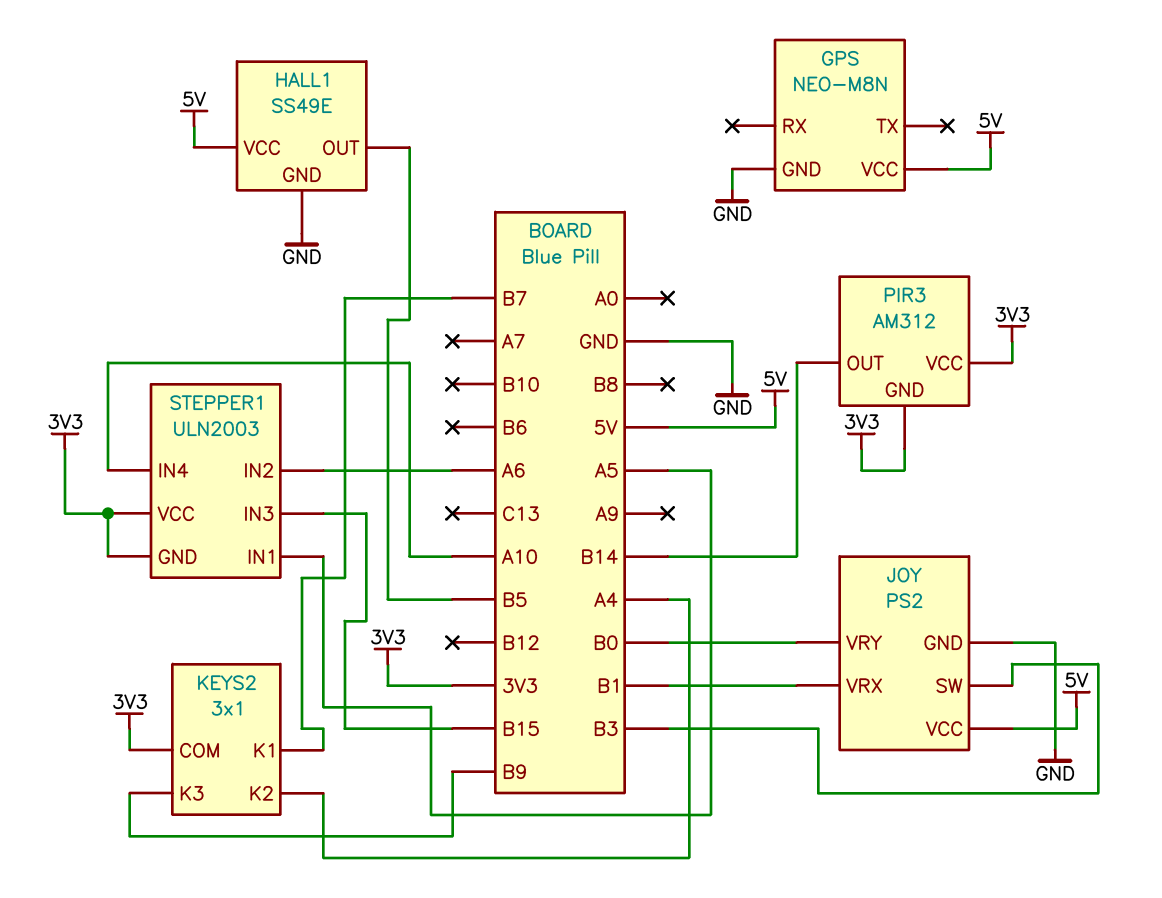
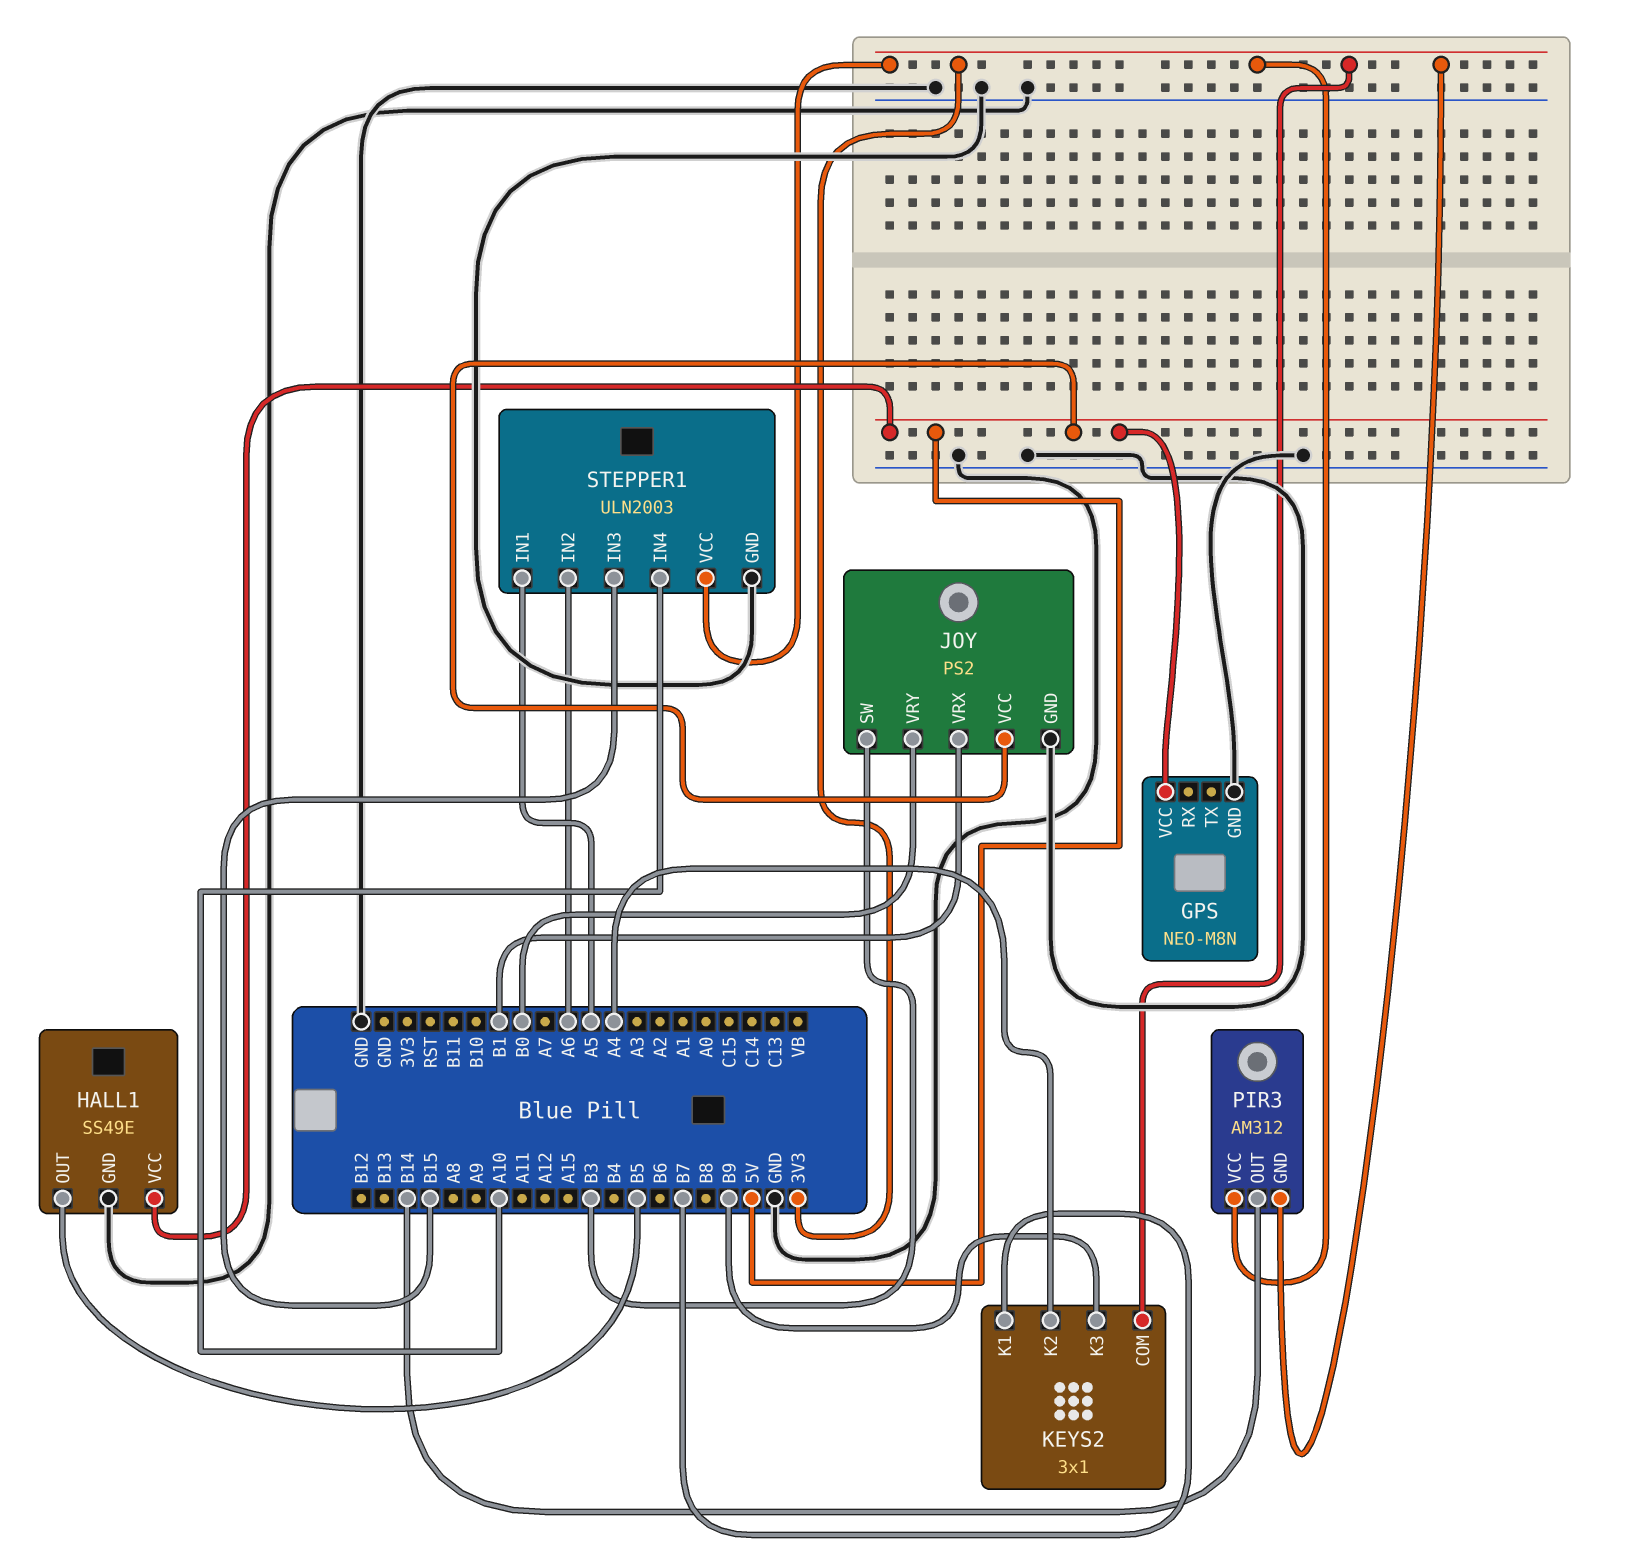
STEPPER1 pin GND: 3V3 -> GND

